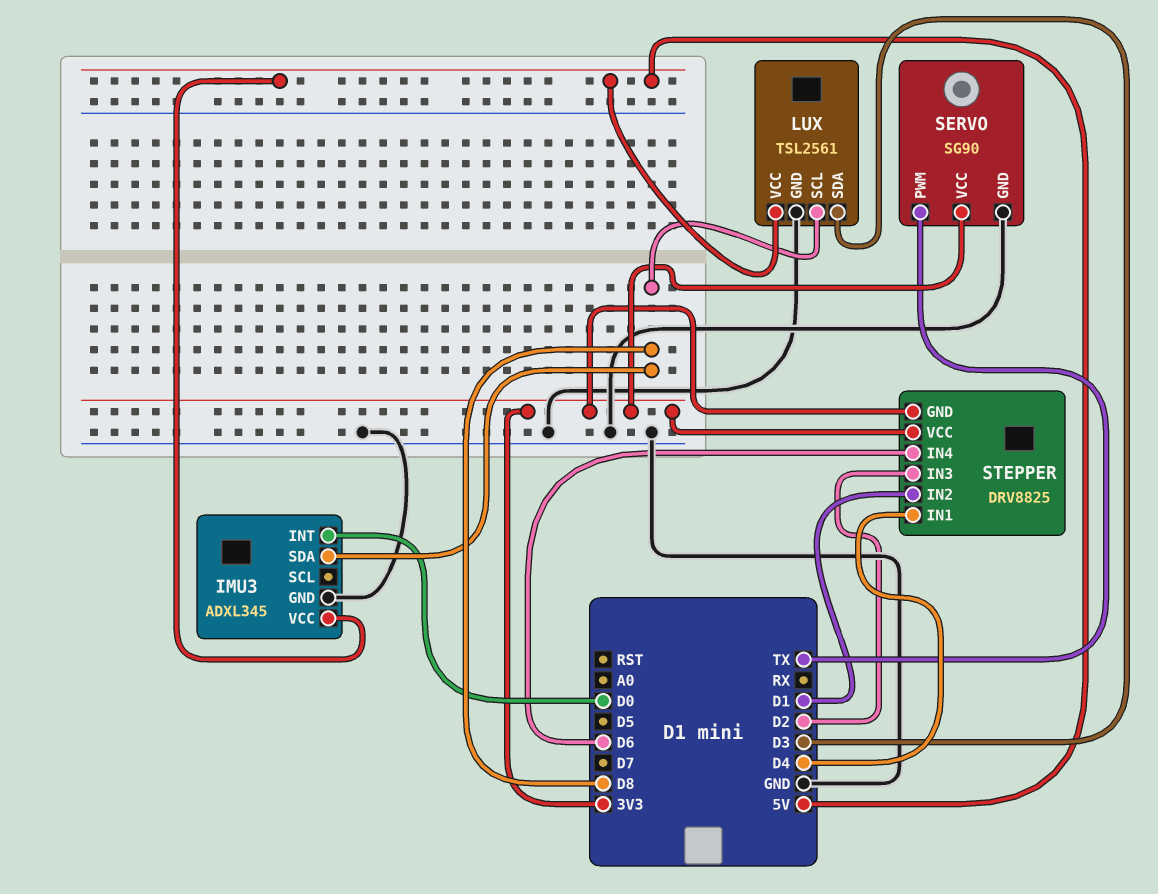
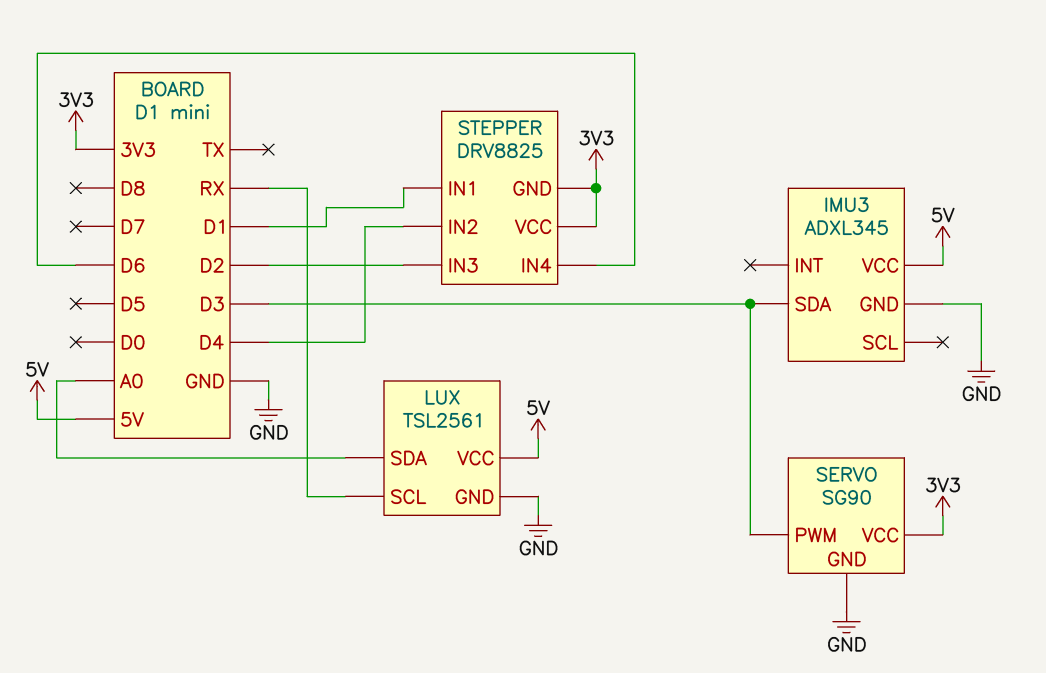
IMU3 pin INT: D0 -> none
IMU3 pin SDA: D8 -> D3
LUX pin SCL: D8 -> RX
LUX pin SDA: D3 -> A0
SERVO pin PWM: TX -> D3
STEPPER pin IN1: D4 -> D1
STEPPER pin IN2: D1 -> D4

